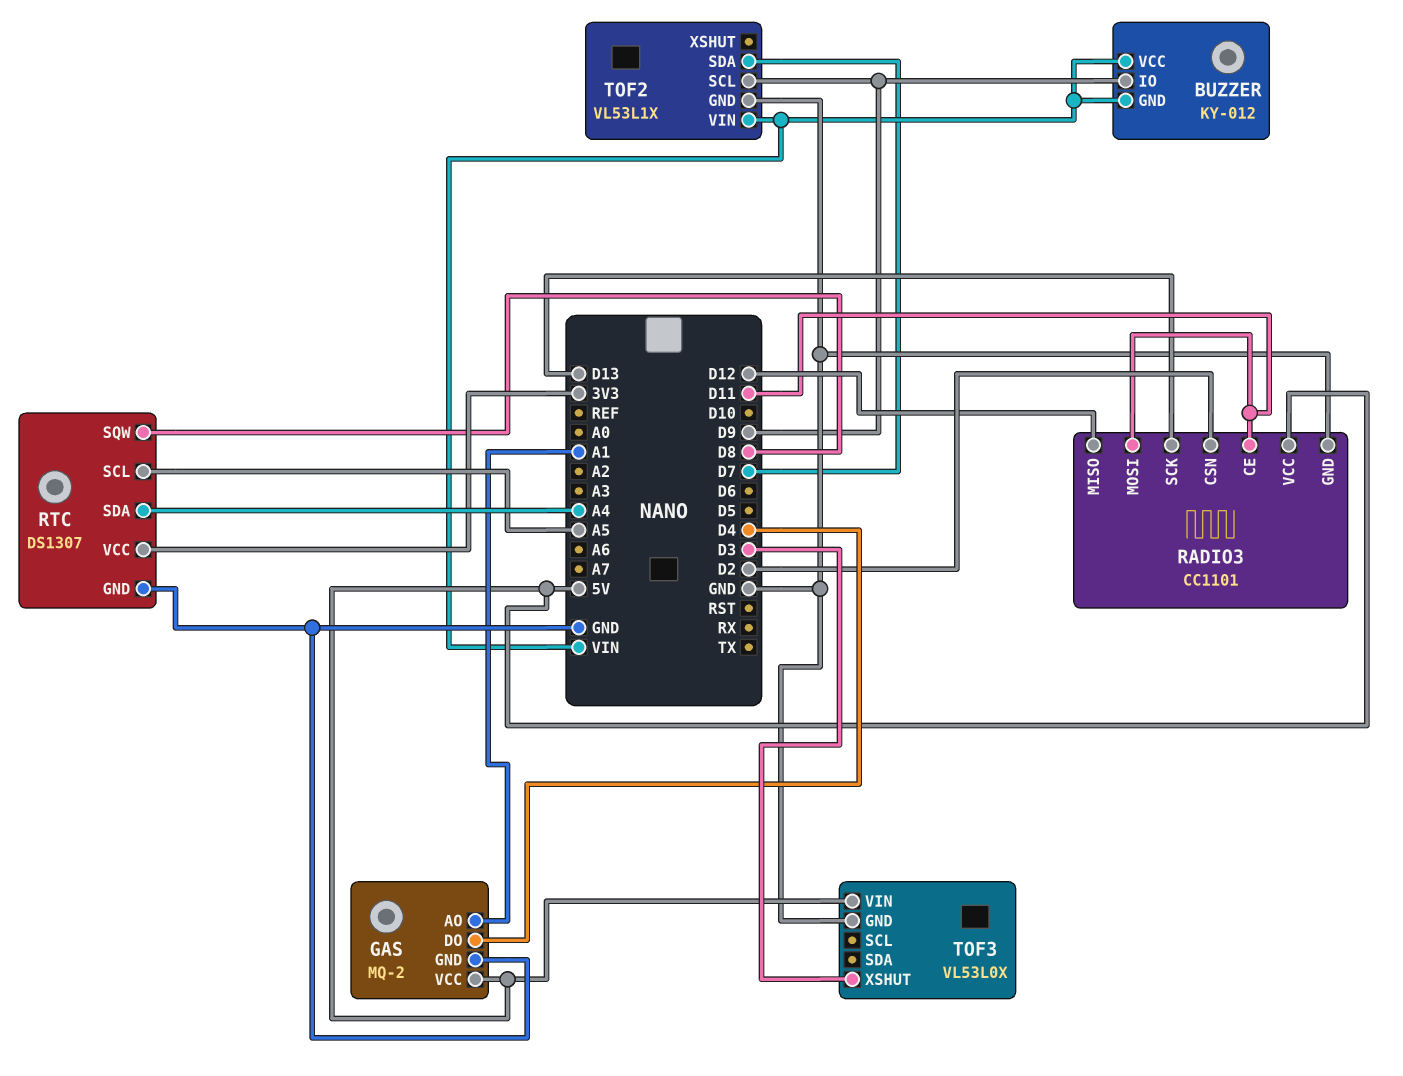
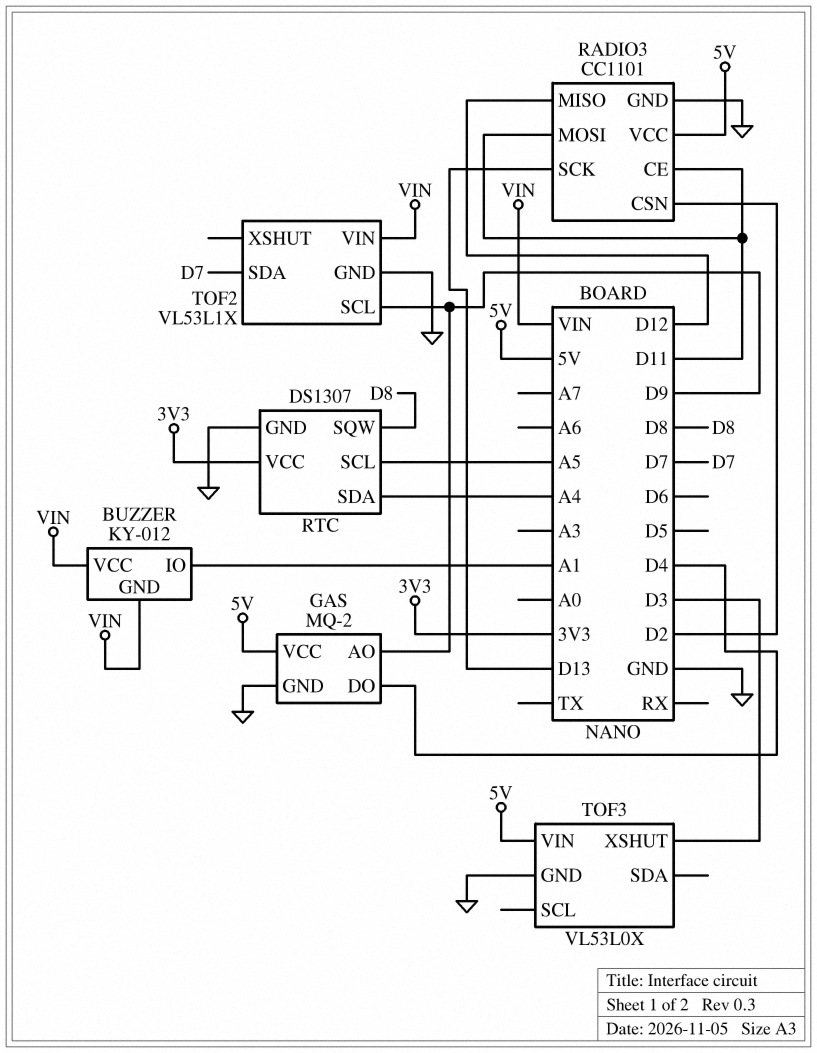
BUZZER pin IO: D9 -> A1
GAS pin AO: A1 -> D9

